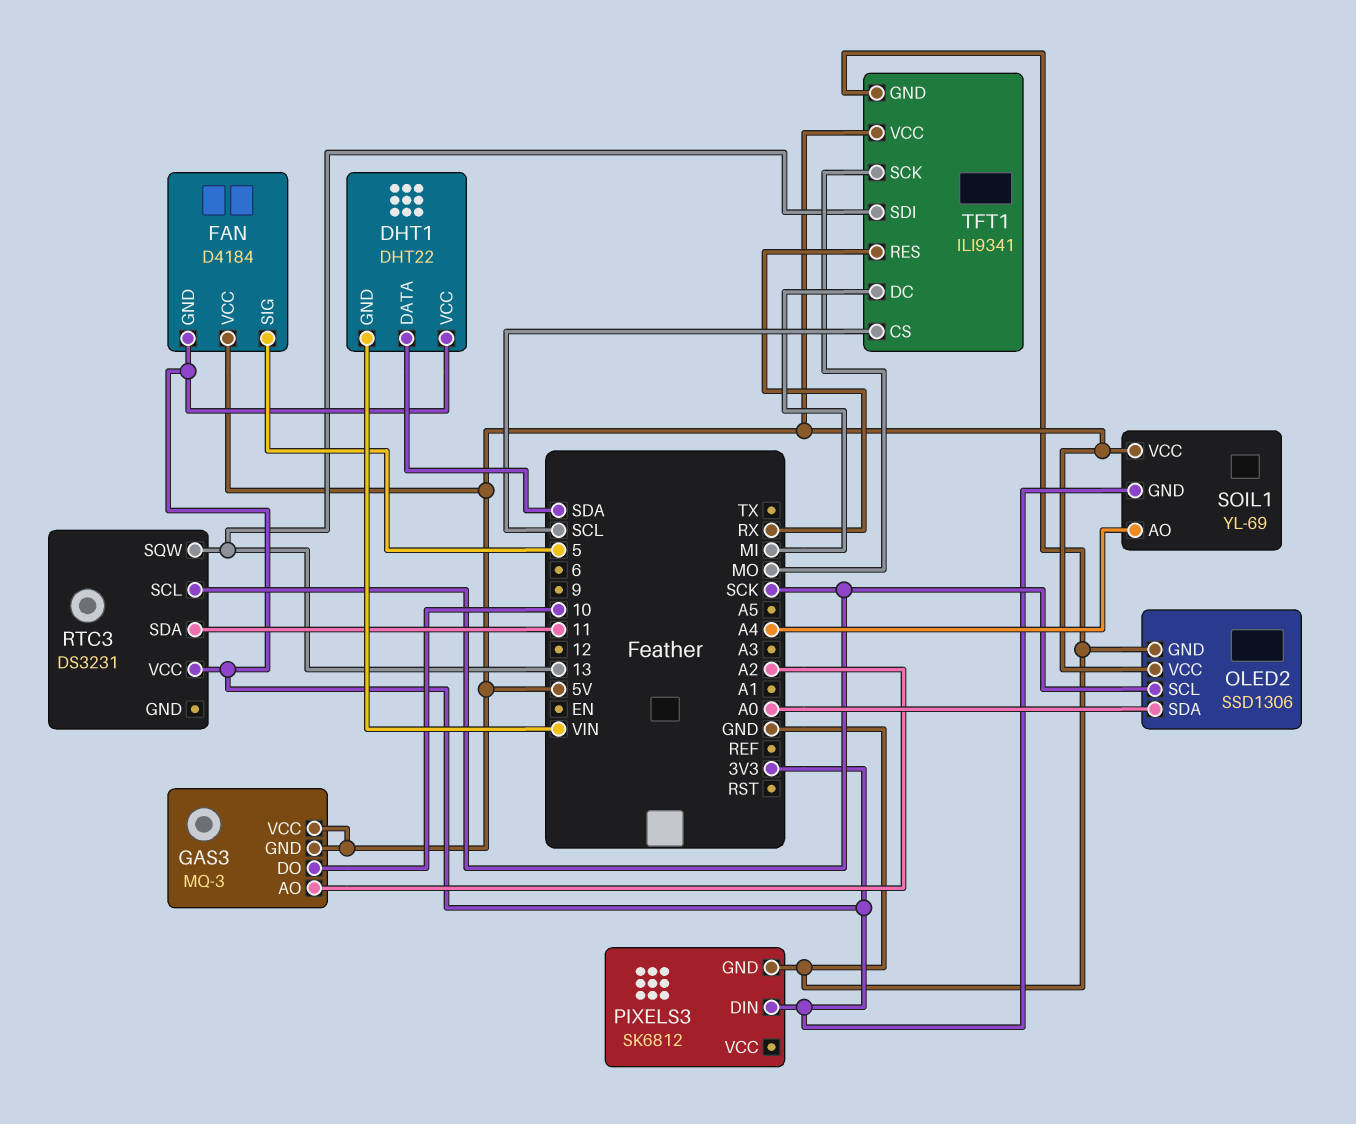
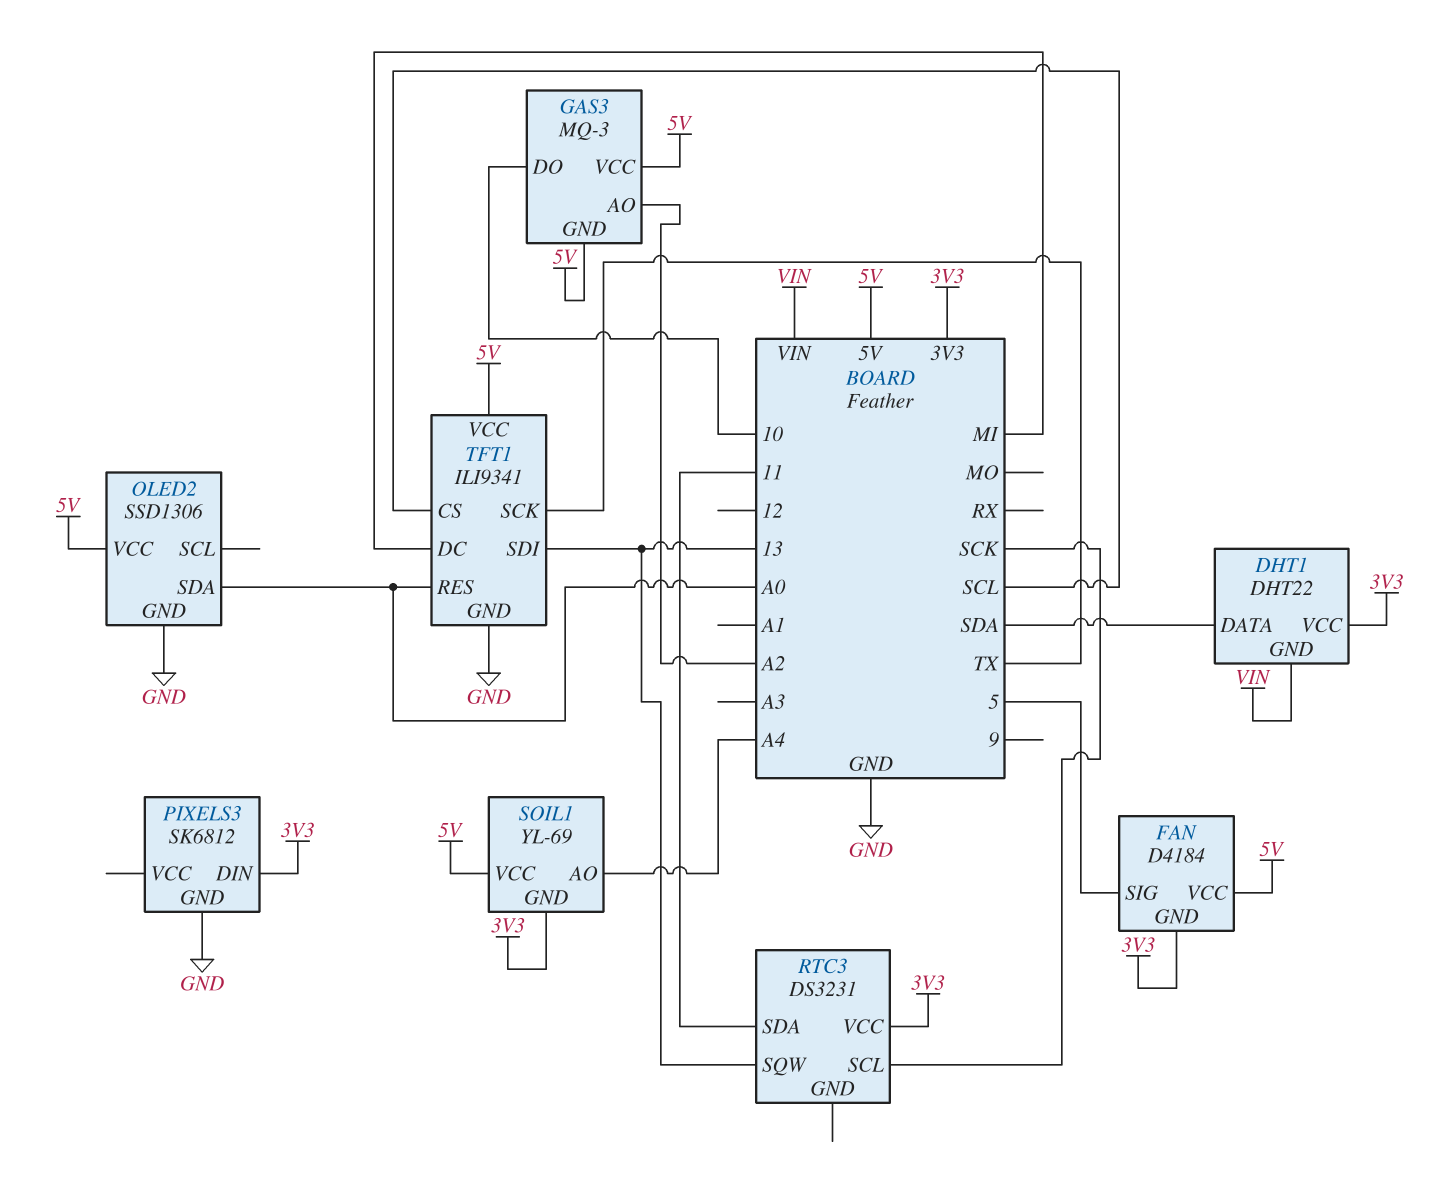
OLED2 pin SCL: SCK -> none
TFT1 pin RES: RX -> A0
TFT1 pin SCK: MO -> TX

